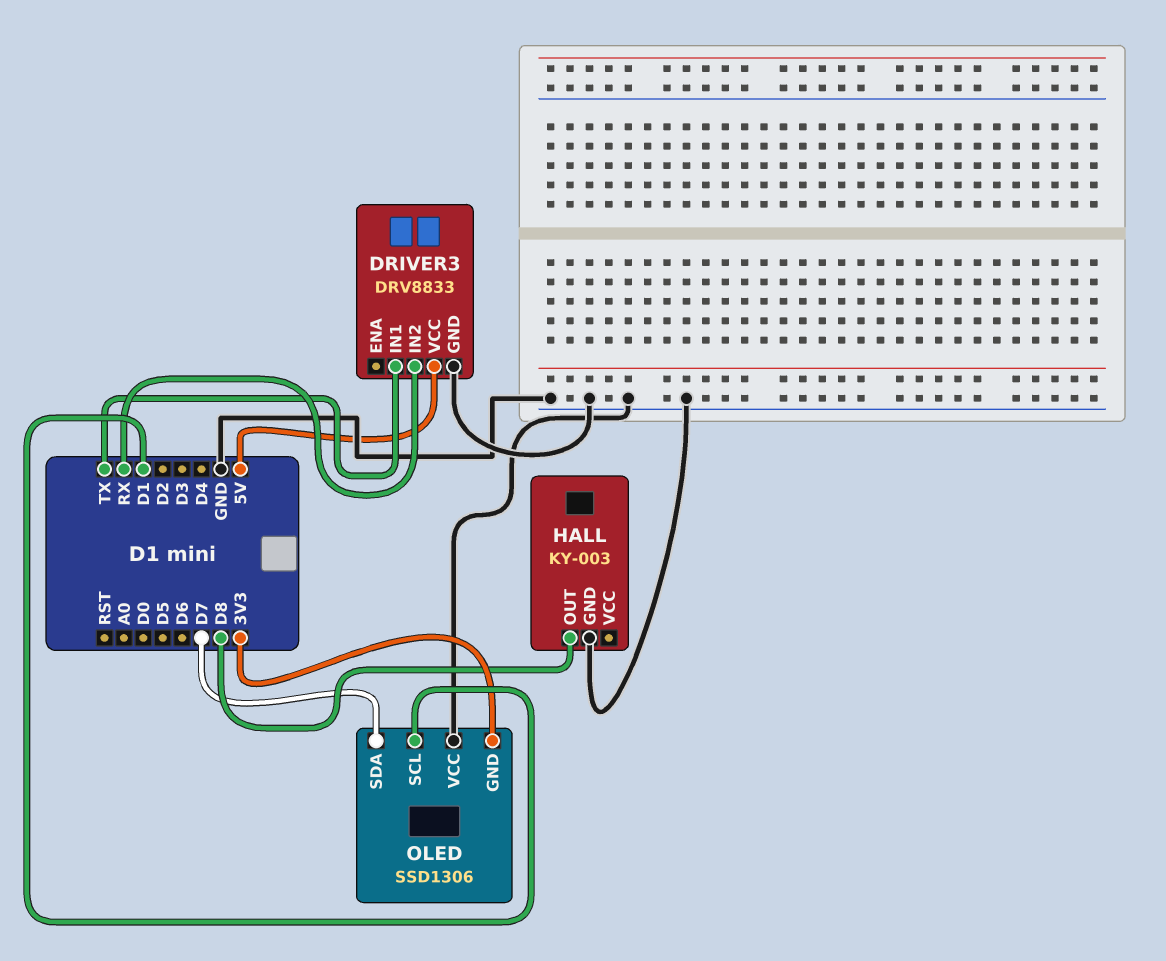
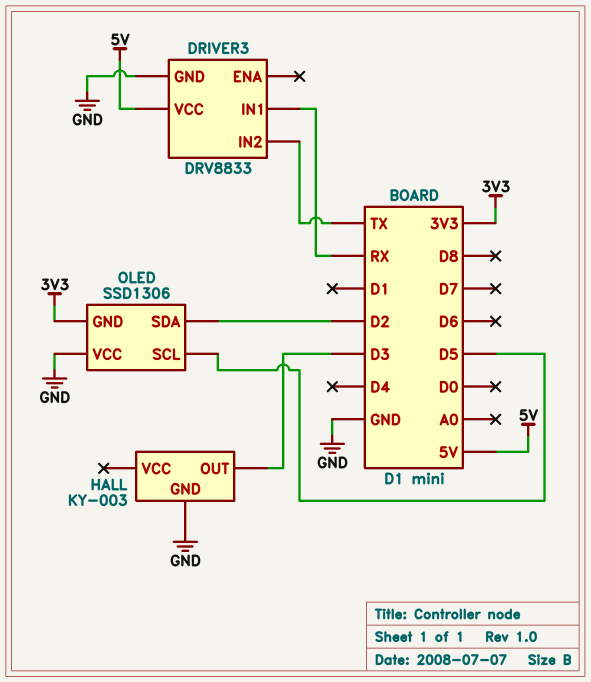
DRIVER3 pin IN1: TX -> RX
DRIVER3 pin IN2: RX -> TX
HALL pin OUT: D8 -> D3
OLED pin SCL: D1 -> D5
OLED pin SDA: D7 -> D2

